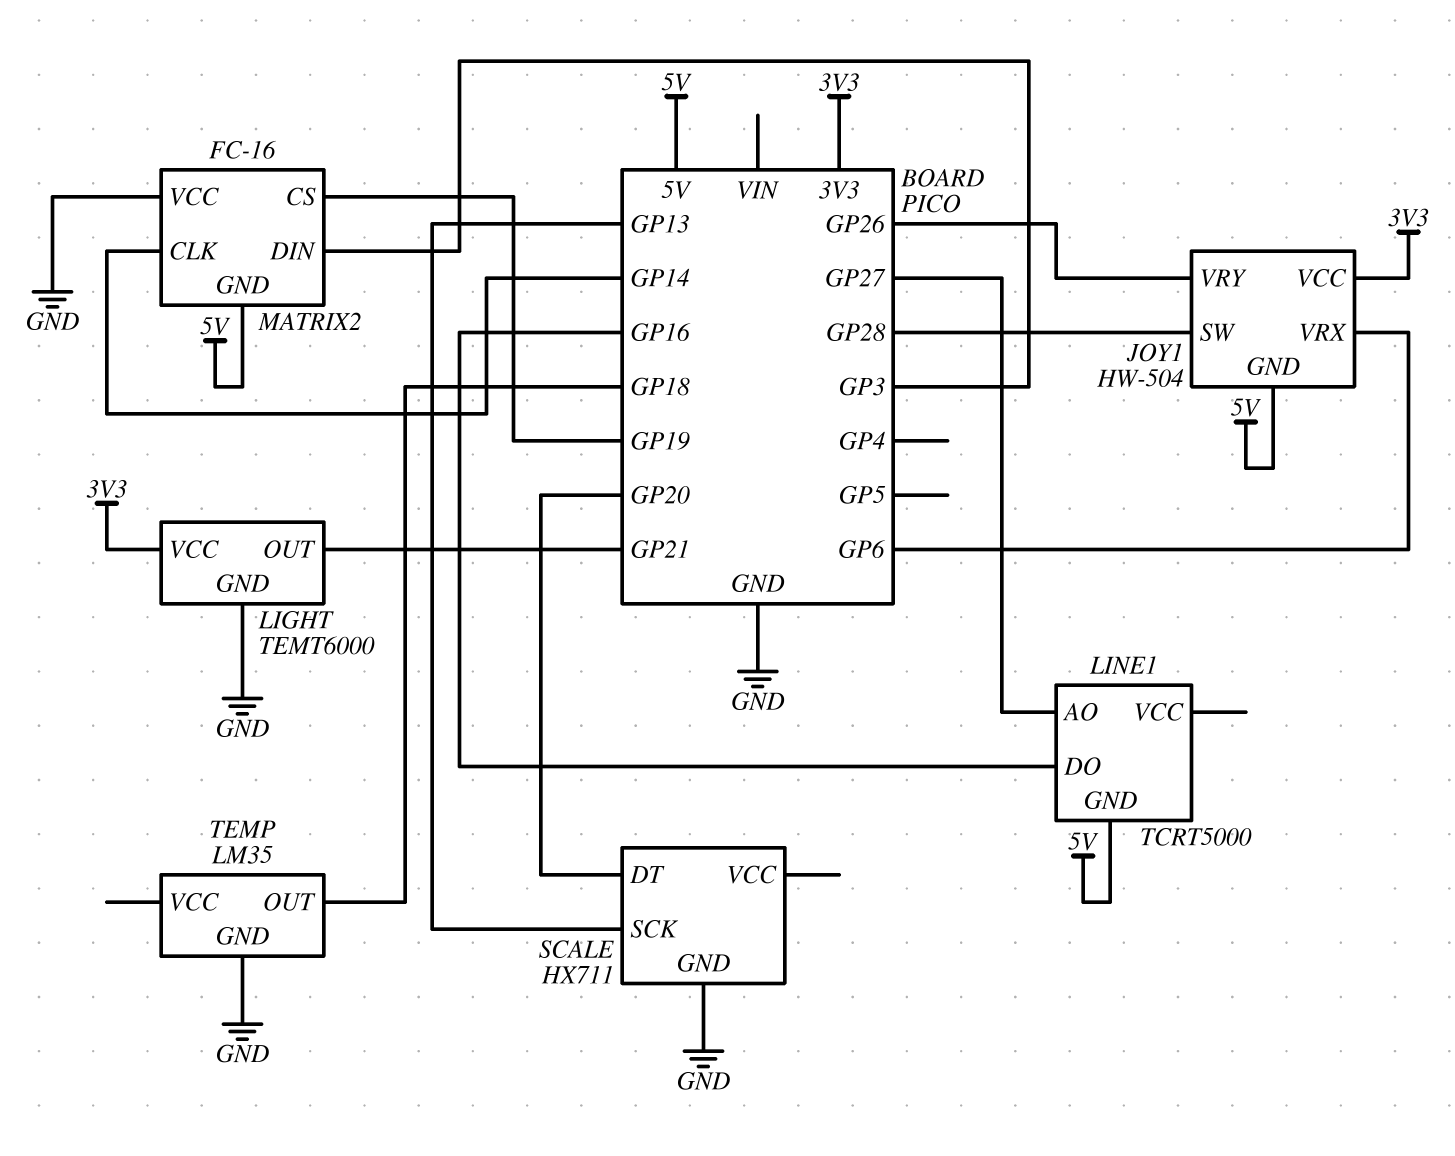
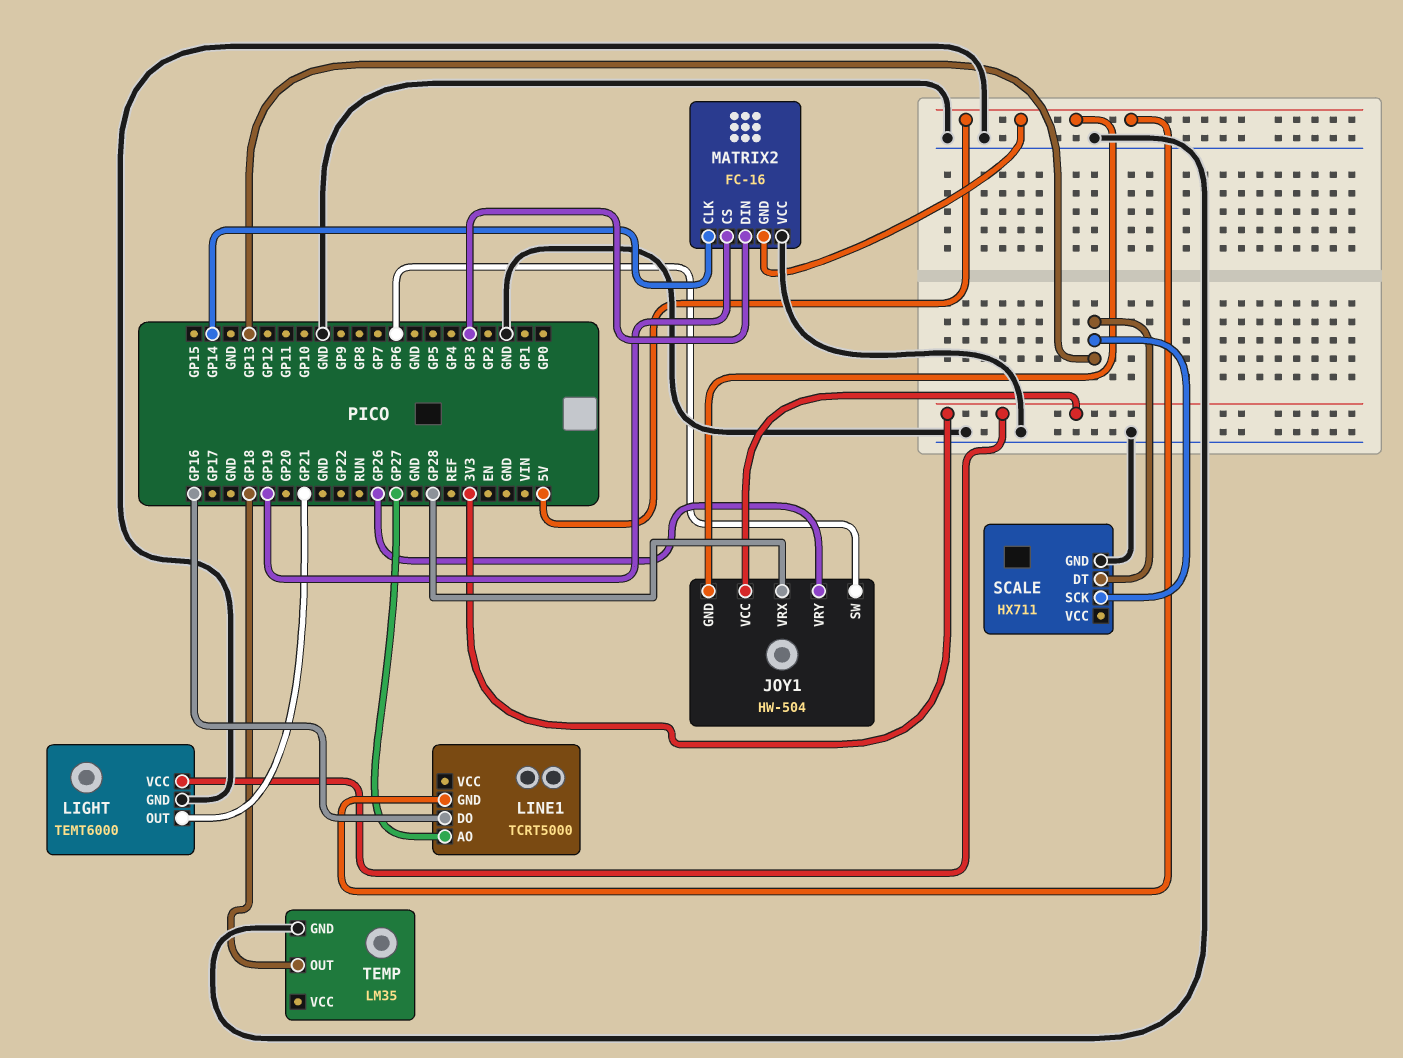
JOY1 pin SW: GP28 -> GP6
JOY1 pin VRX: GP6 -> GP28
SCALE pin DT: GP20 -> GP13

